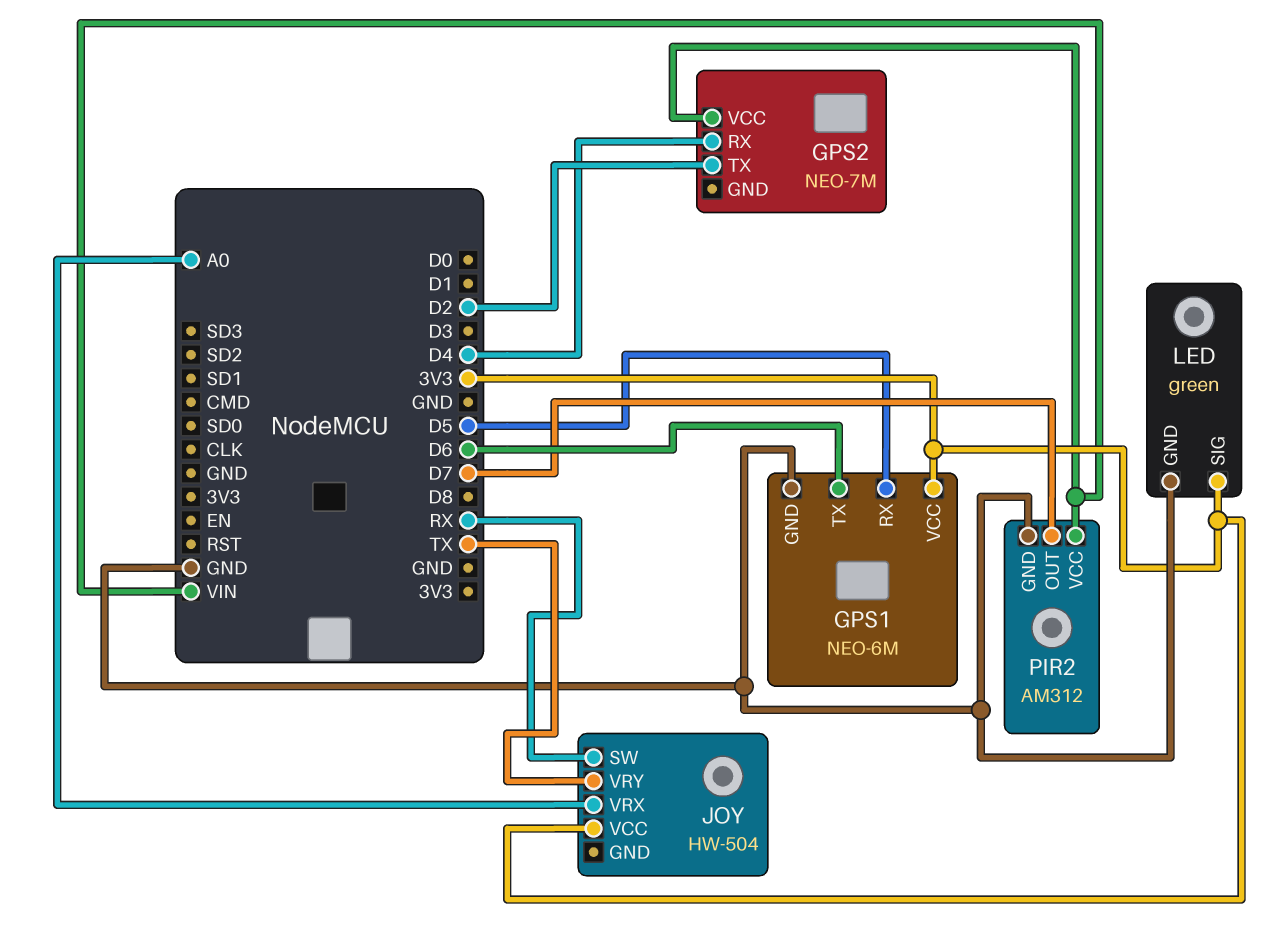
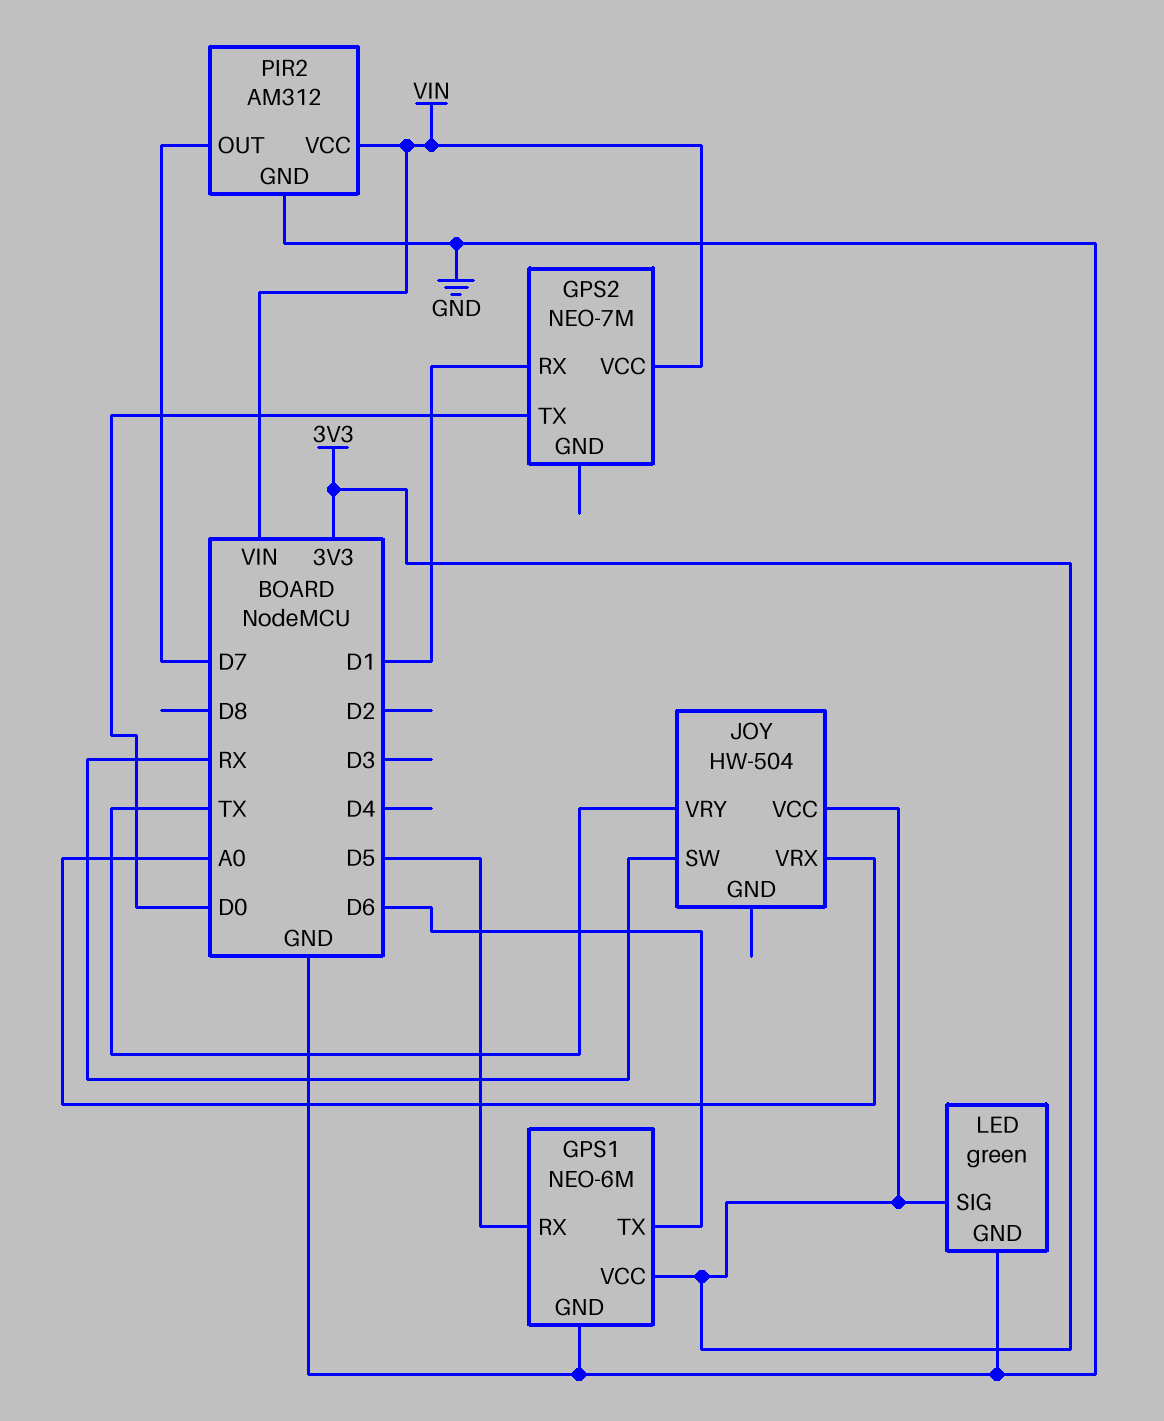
GPS2 pin RX: D4 -> D1
GPS2 pin TX: D2 -> D0

